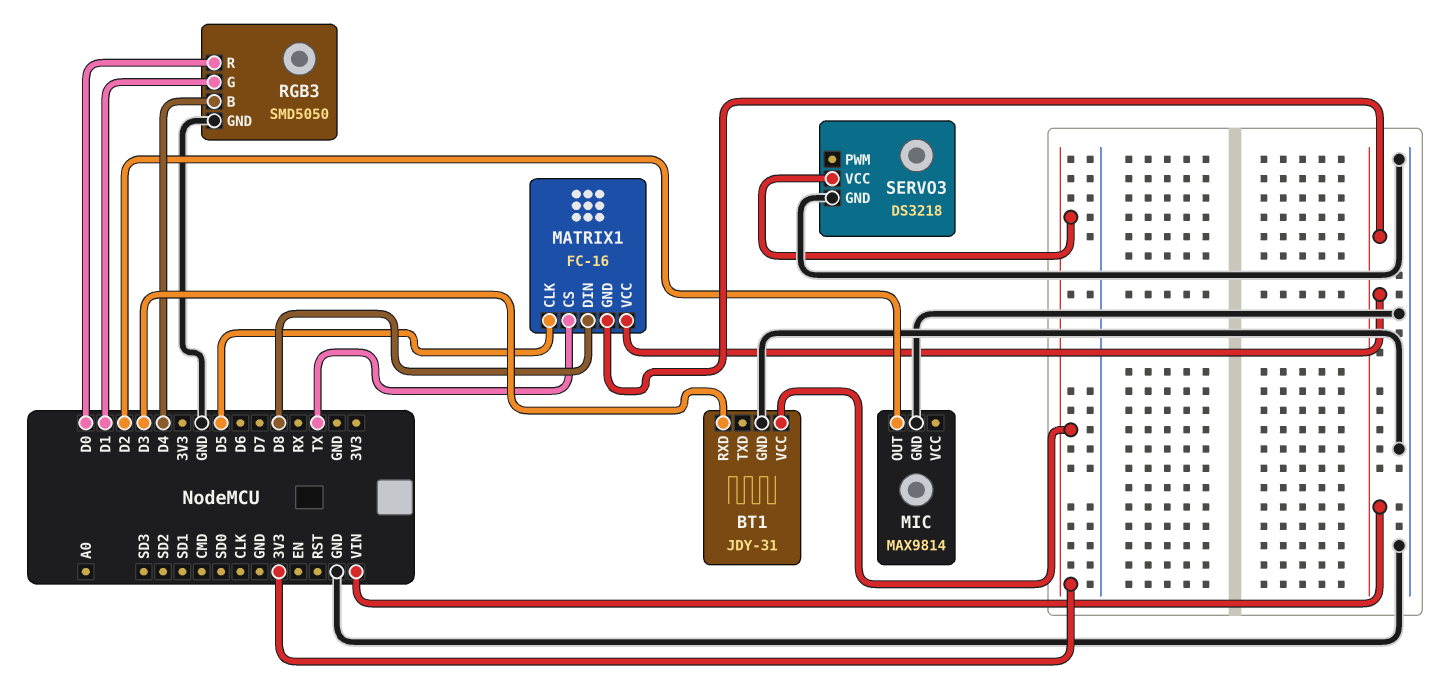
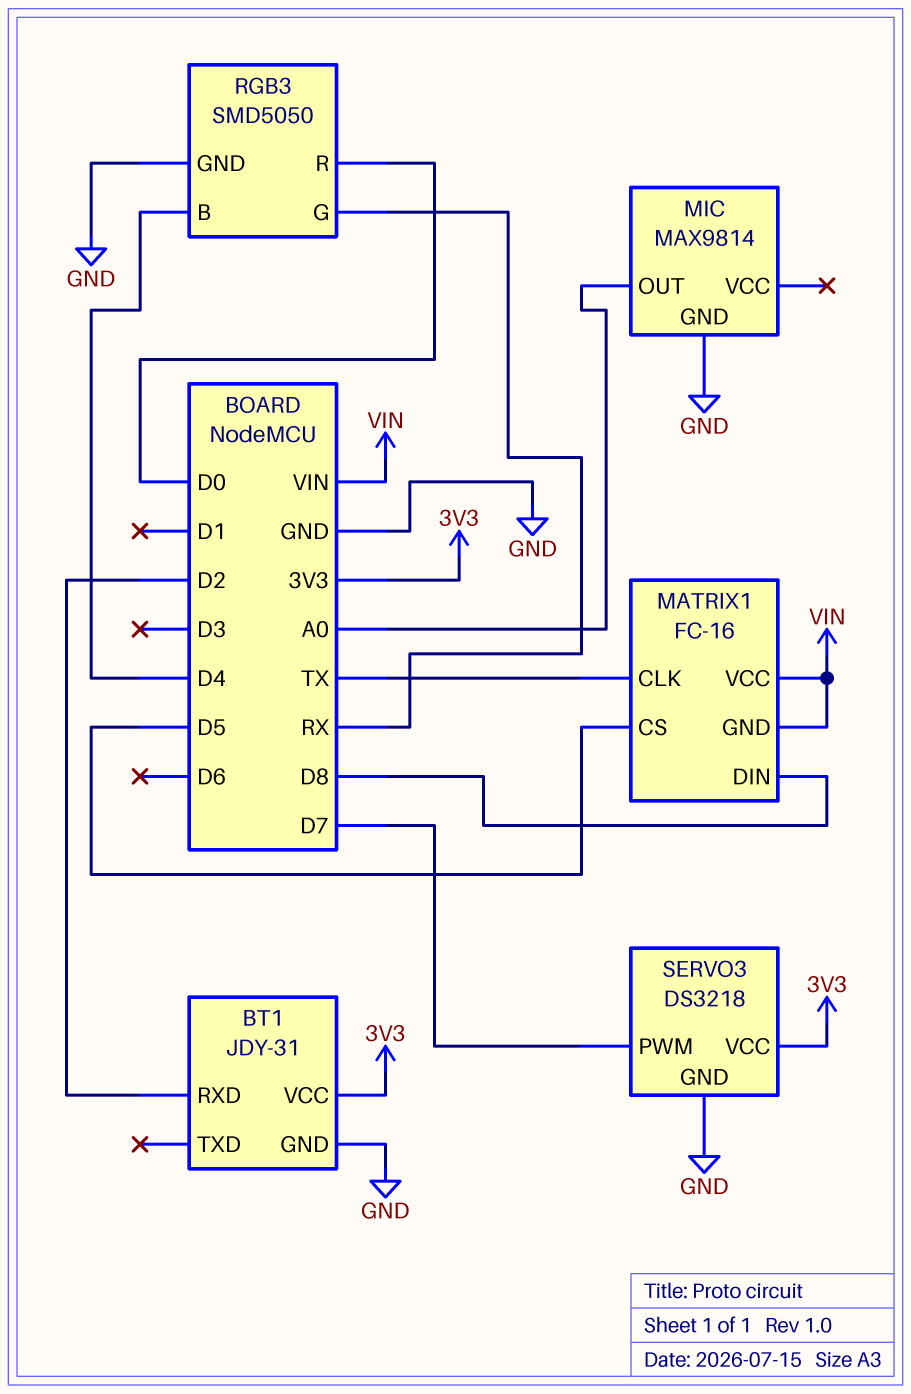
BT1 pin RXD: D3 -> D2
MATRIX1 pin CLK: D5 -> TX
MATRIX1 pin CS: TX -> D5
MIC pin OUT: D2 -> A0
RGB3 pin G: D1 -> RX
SERVO3 pin PWM: none -> D7

